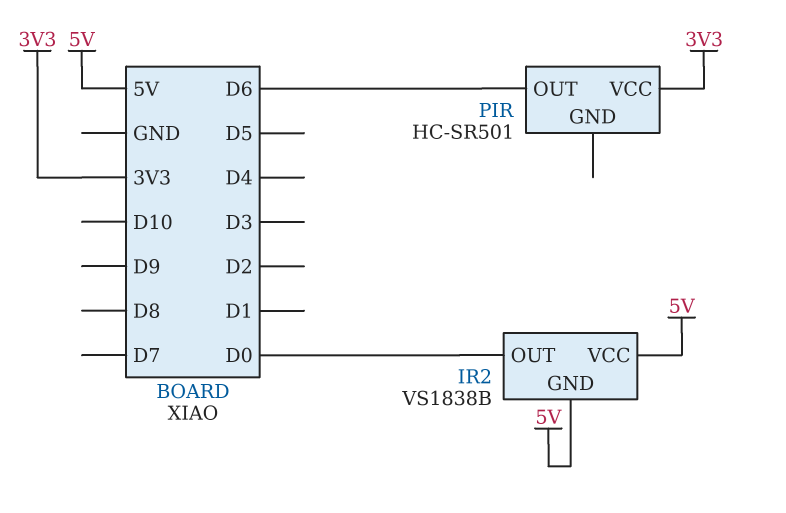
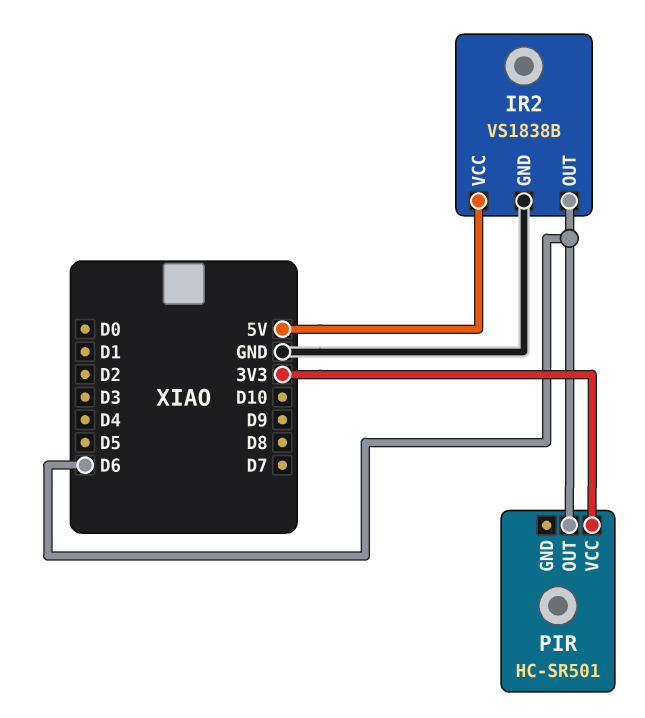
IR2 pin GND: 5V -> GND
IR2 pin OUT: D0 -> D6

